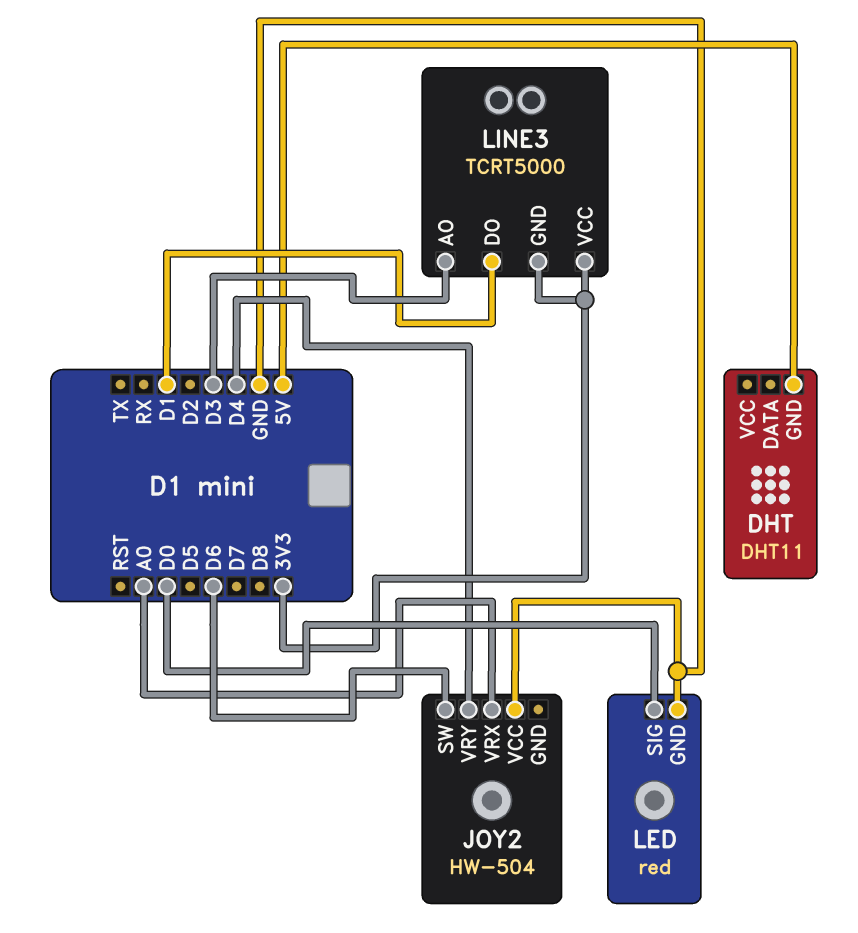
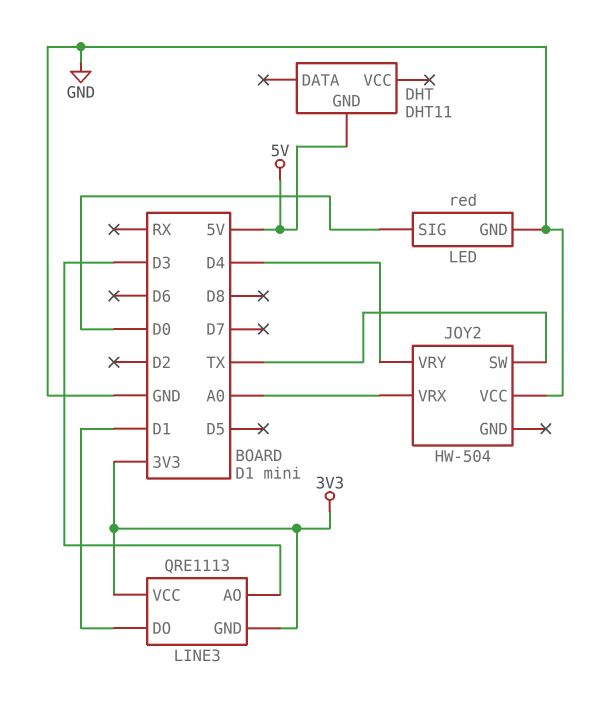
JOY2 pin SW: D6 -> TX
LINE3: TCRT5000 -> QRE1113

